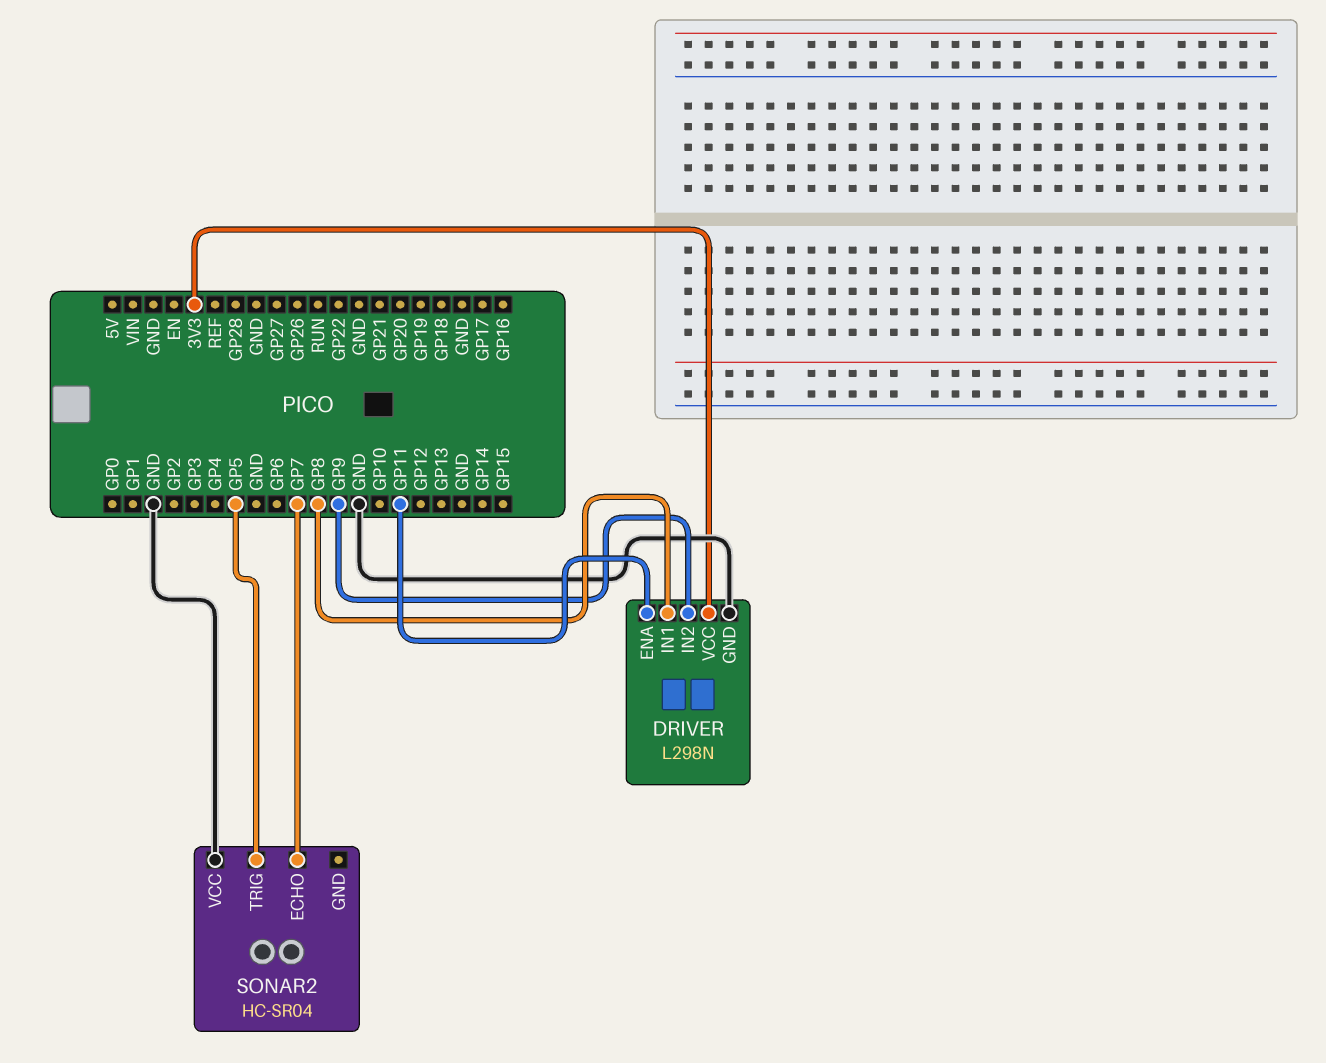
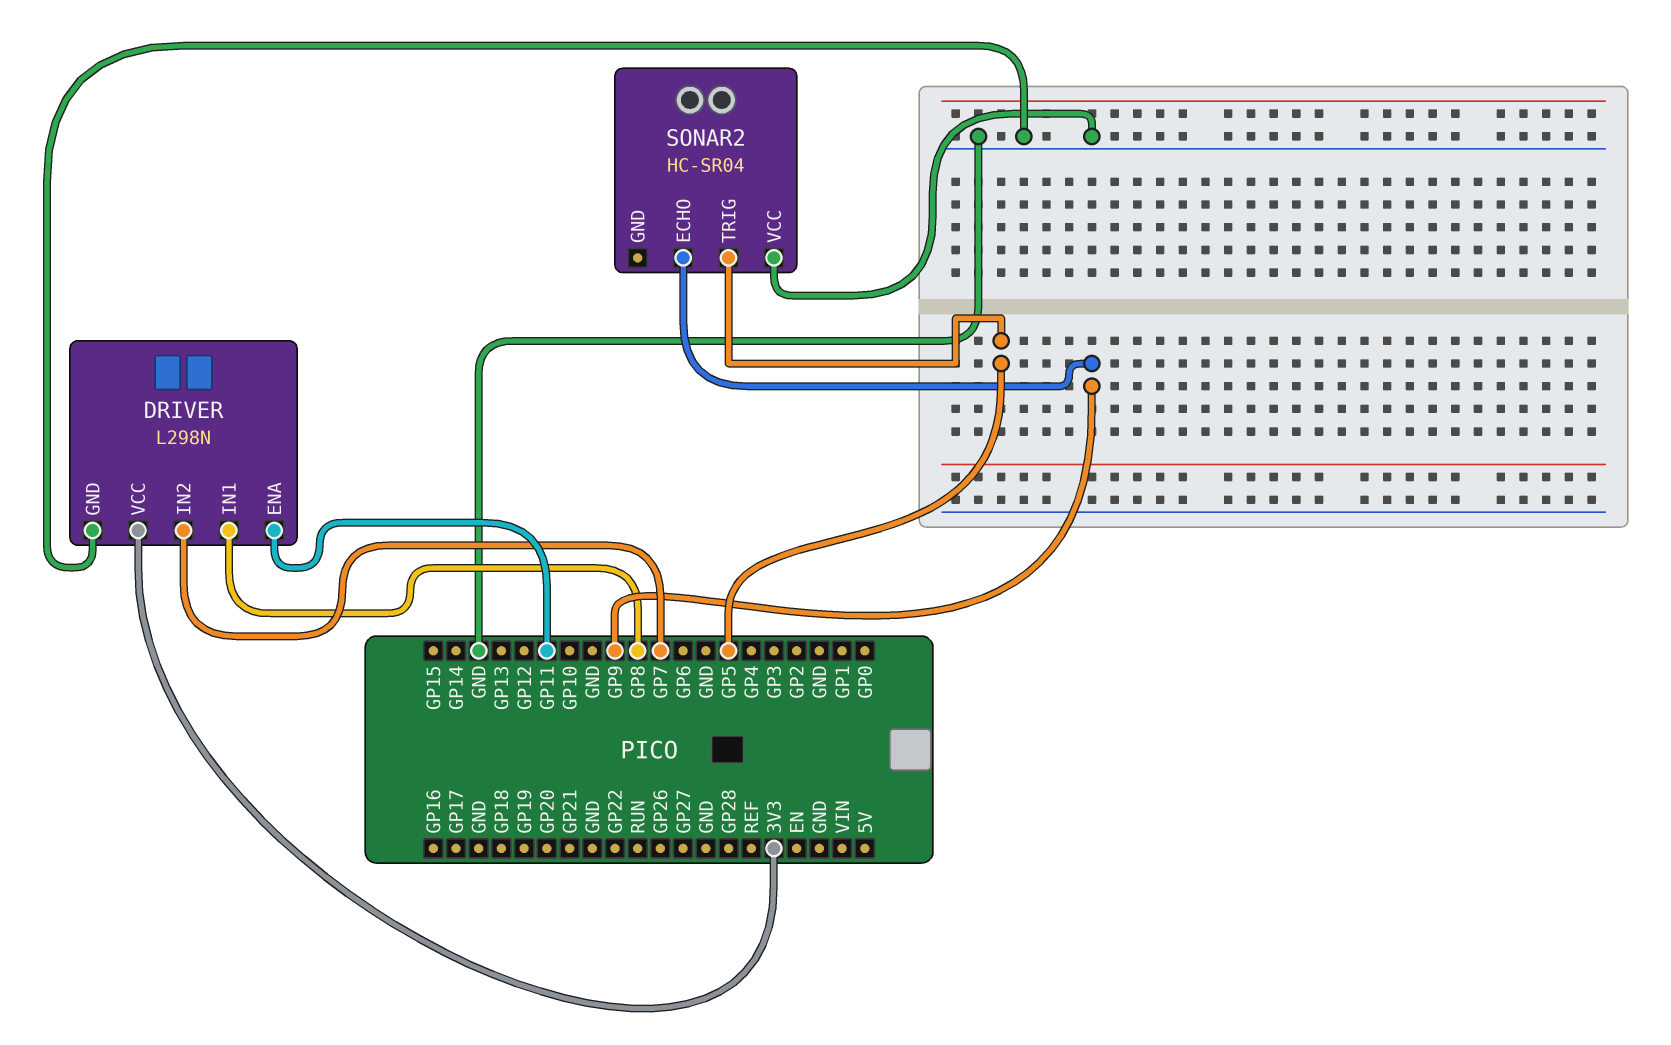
DRIVER pin IN2: GP9 -> GP7
SONAR2 pin ECHO: GP7 -> GP9

